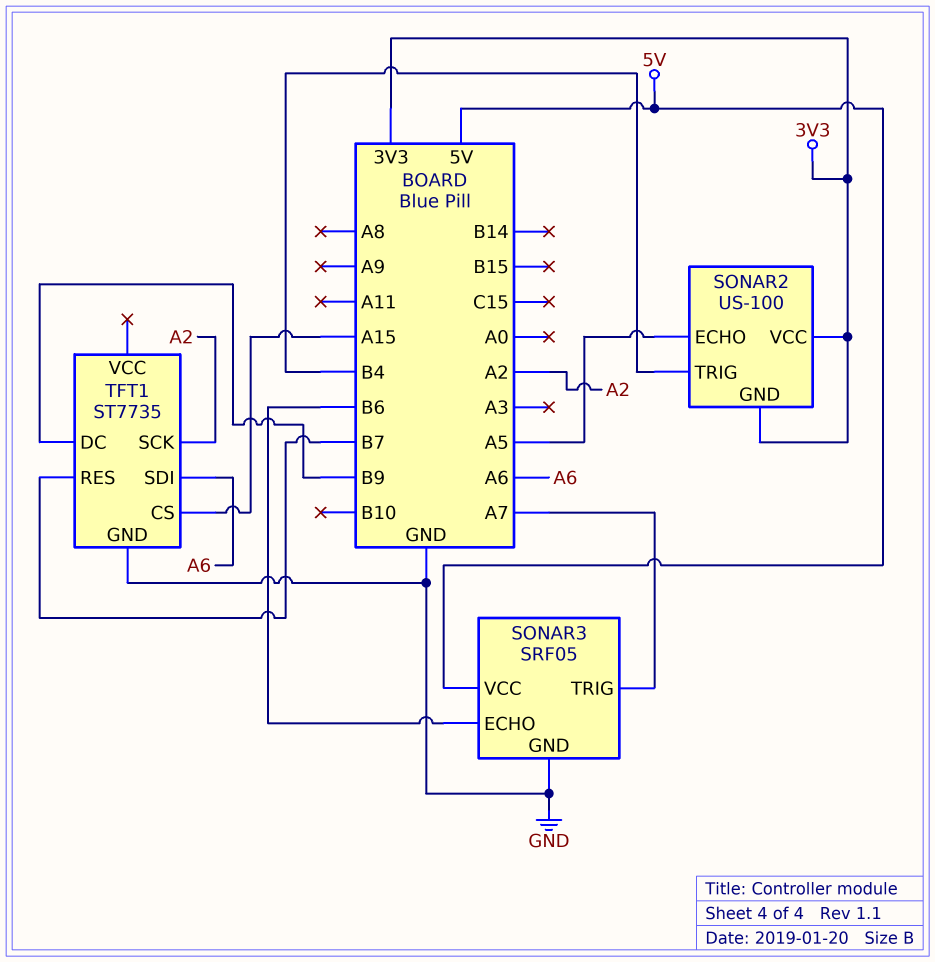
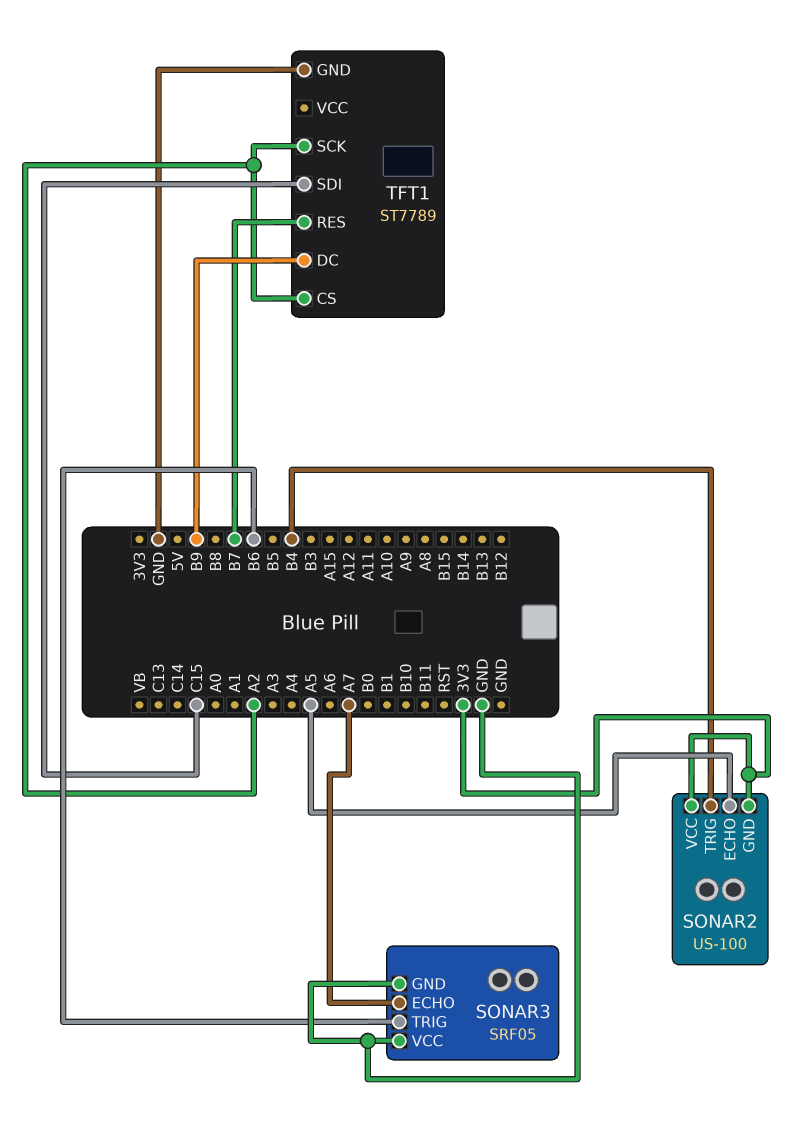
SONAR3 pin ECHO: B6 -> A7
SONAR3 pin TRIG: A7 -> B6
SONAR3 pin VCC: 5V -> GND
TFT1: ST7735 -> ST7789
TFT1 pin CS: A15 -> A2
TFT1 pin SDI: A6 -> C15

